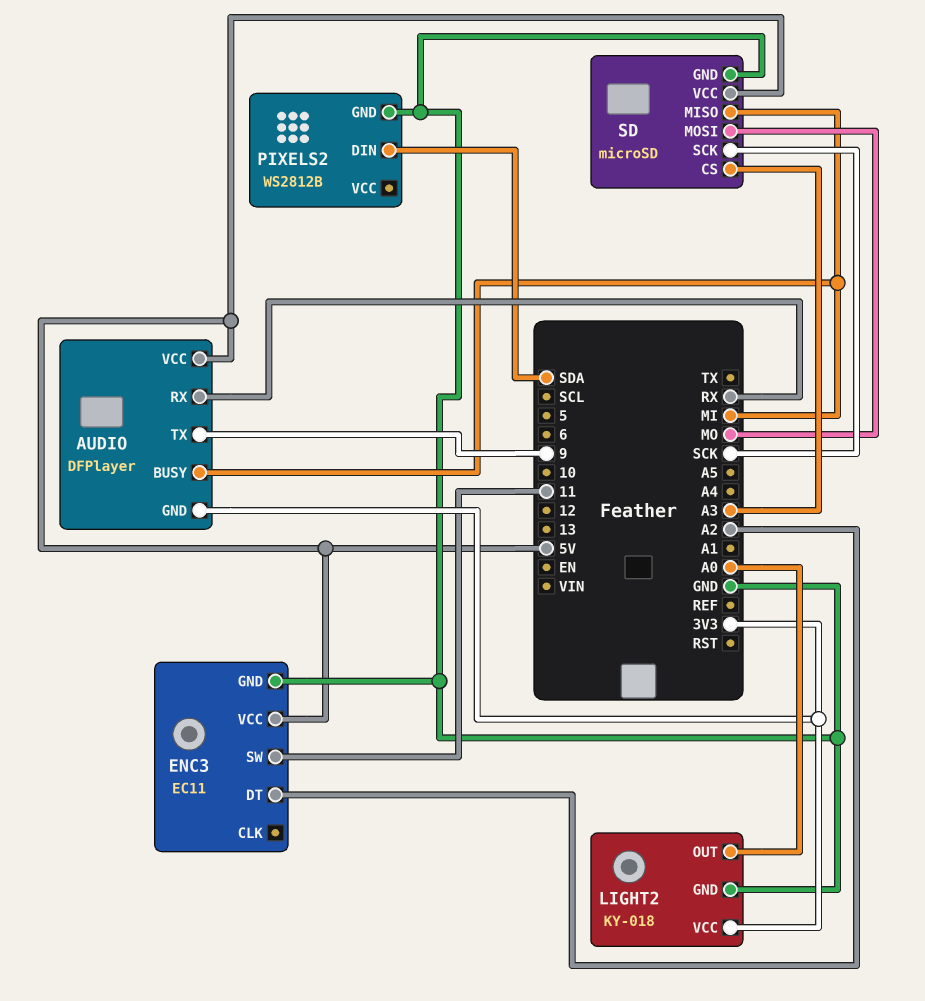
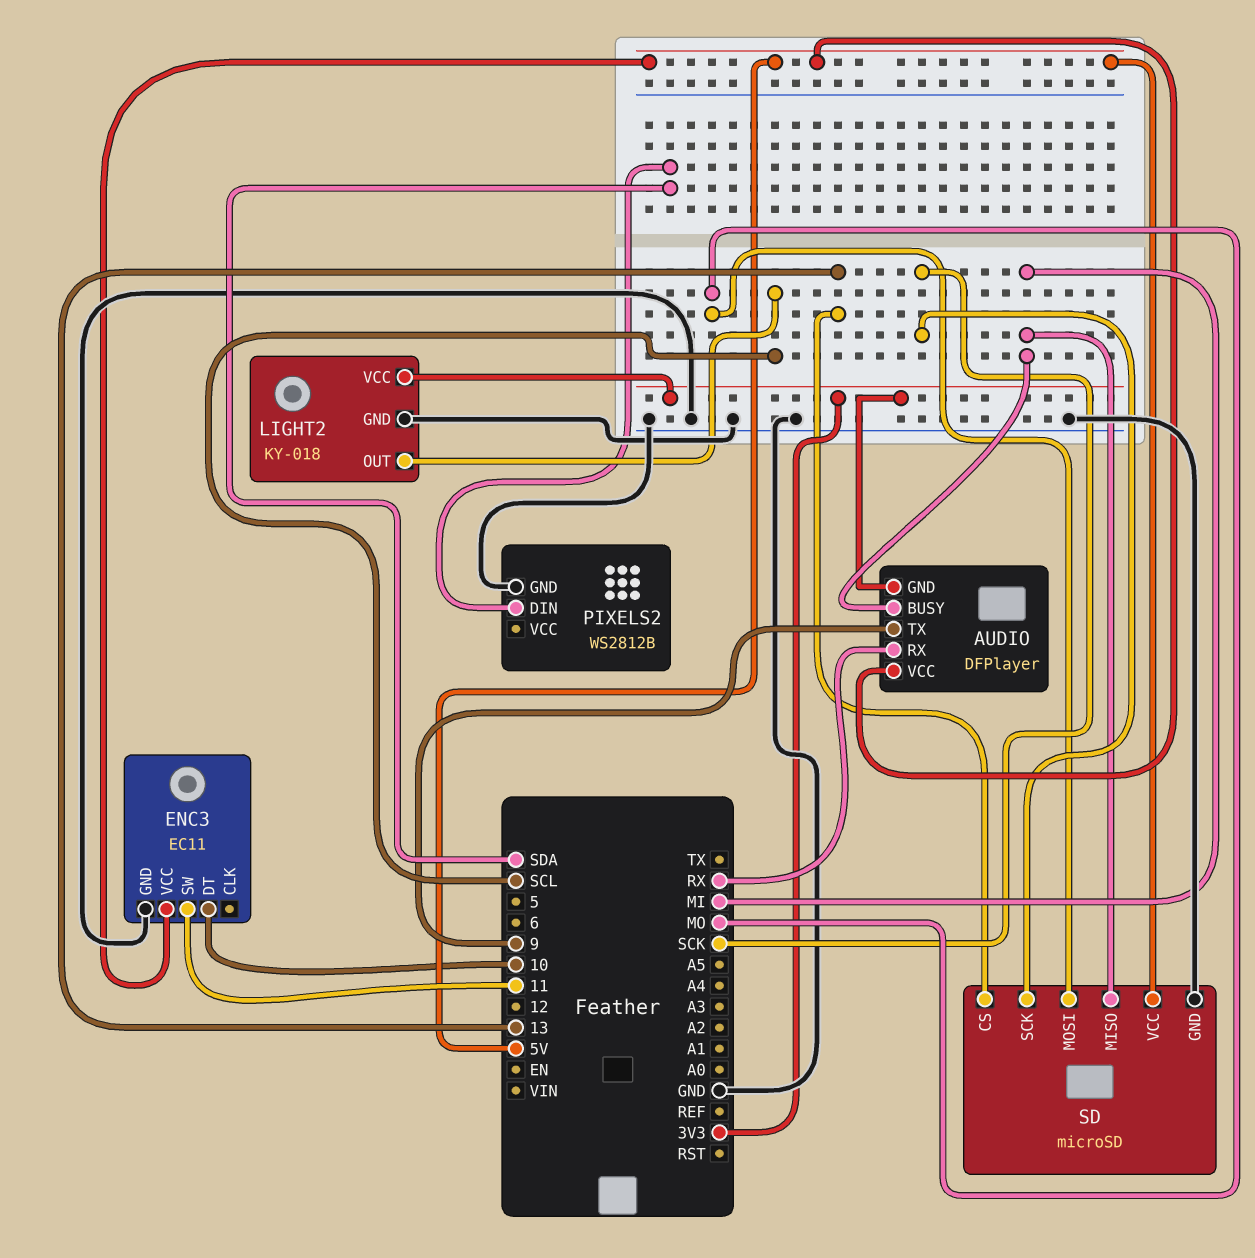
ENC3 pin DT: A2 -> 10
LIGHT2 pin OUT: A0 -> SCL
SD pin CS: A3 -> 13

